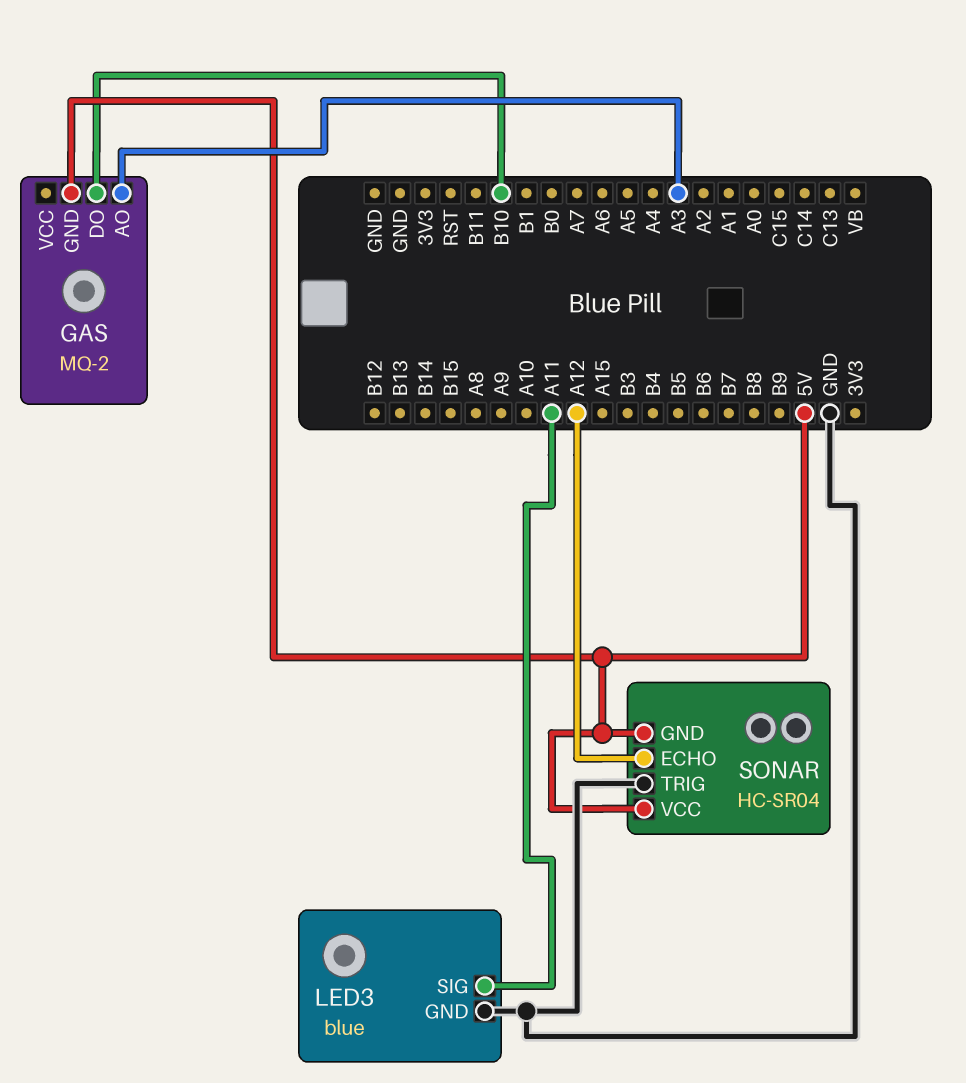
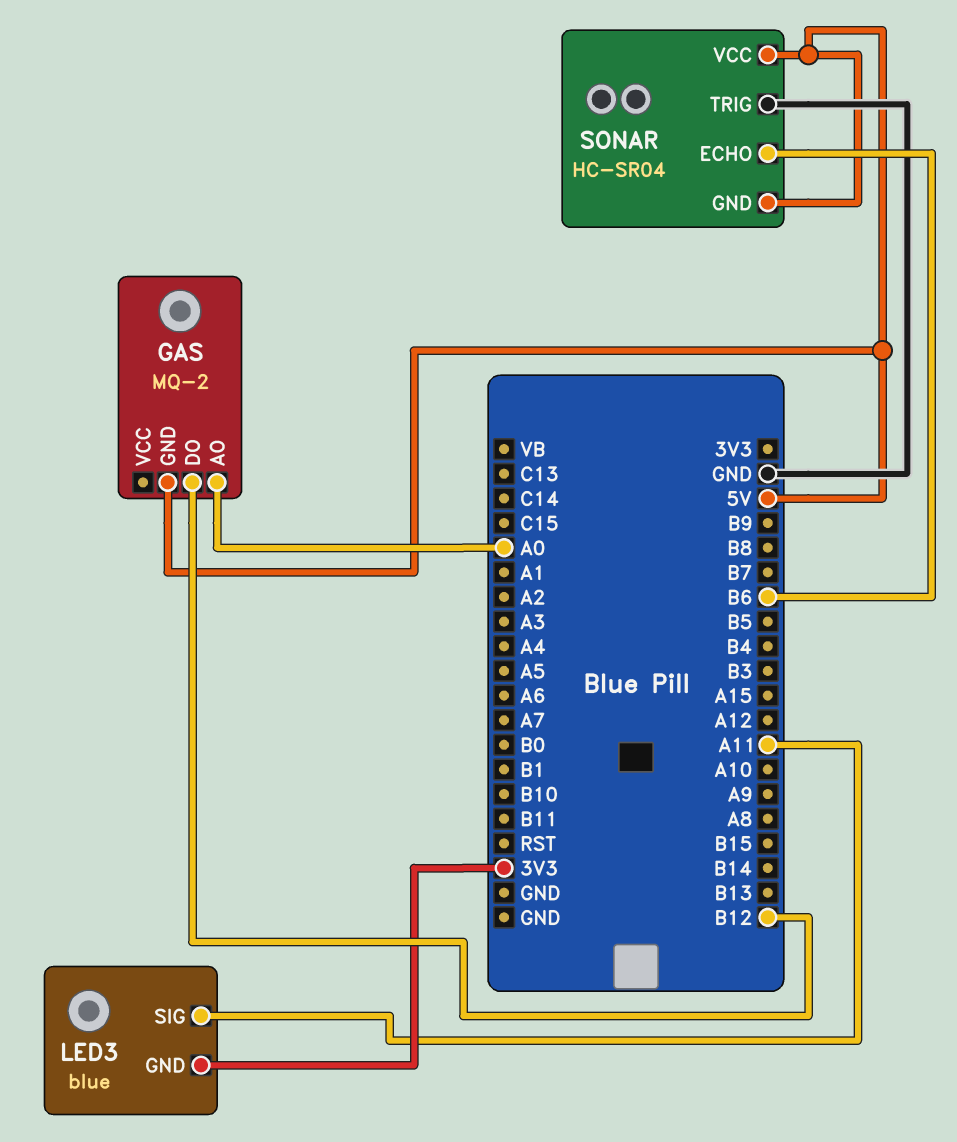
GAS pin AO: A3 -> A0
GAS pin DO: B10 -> B12
LED3 pin GND: GND -> 3V3
SONAR pin ECHO: A12 -> B6

